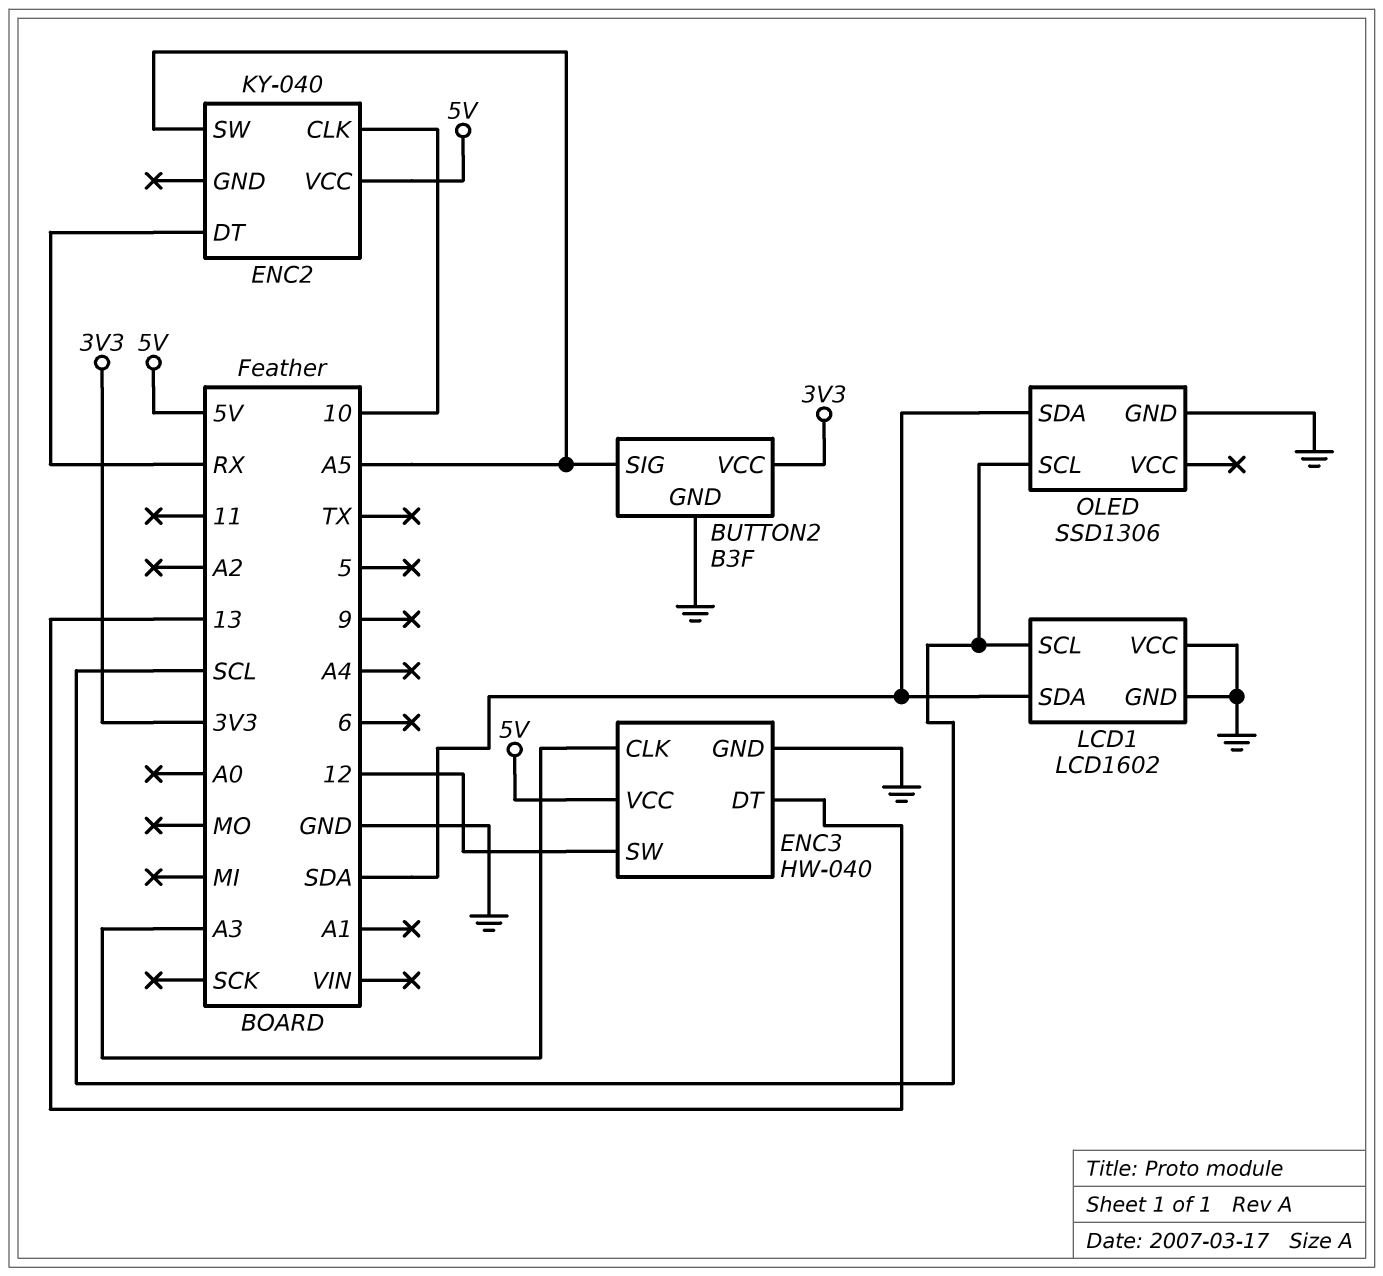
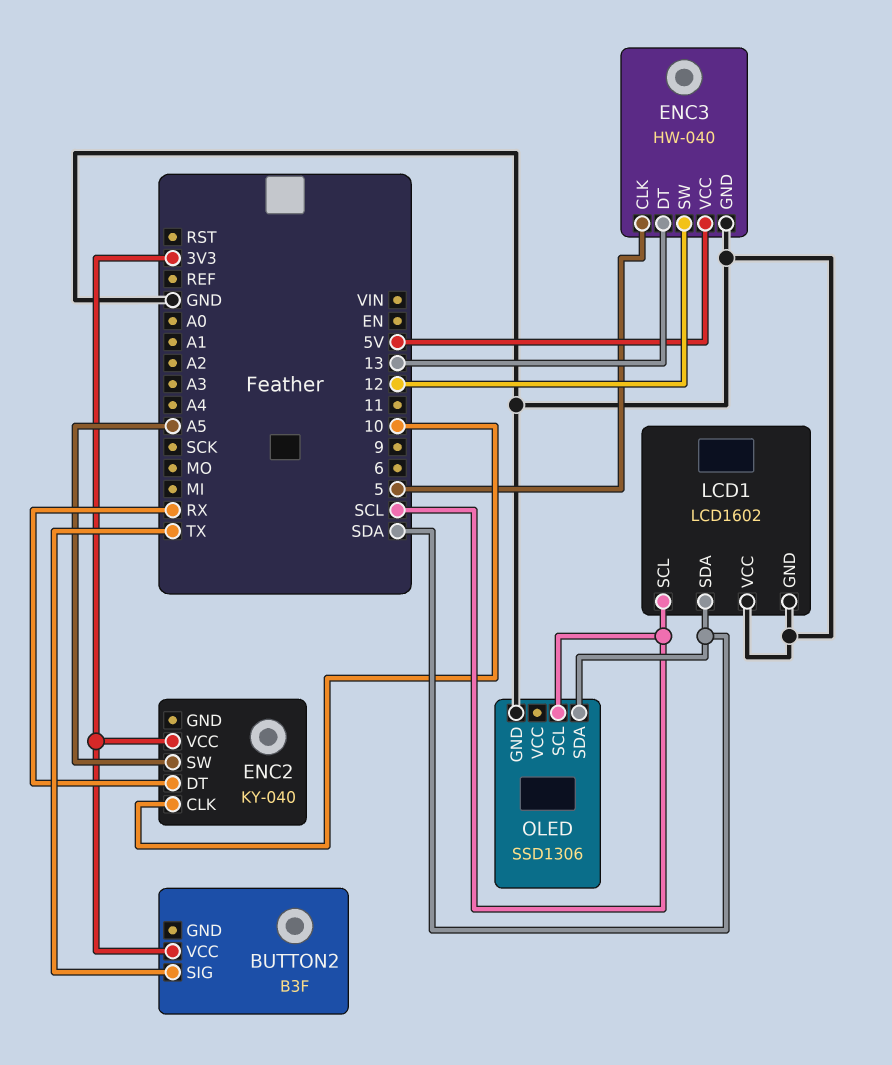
BUTTON2 pin GND: GND -> none
BUTTON2 pin SIG: A5 -> TX
ENC2 pin VCC: 5V -> 3V3
ENC3 pin CLK: A3 -> 5

